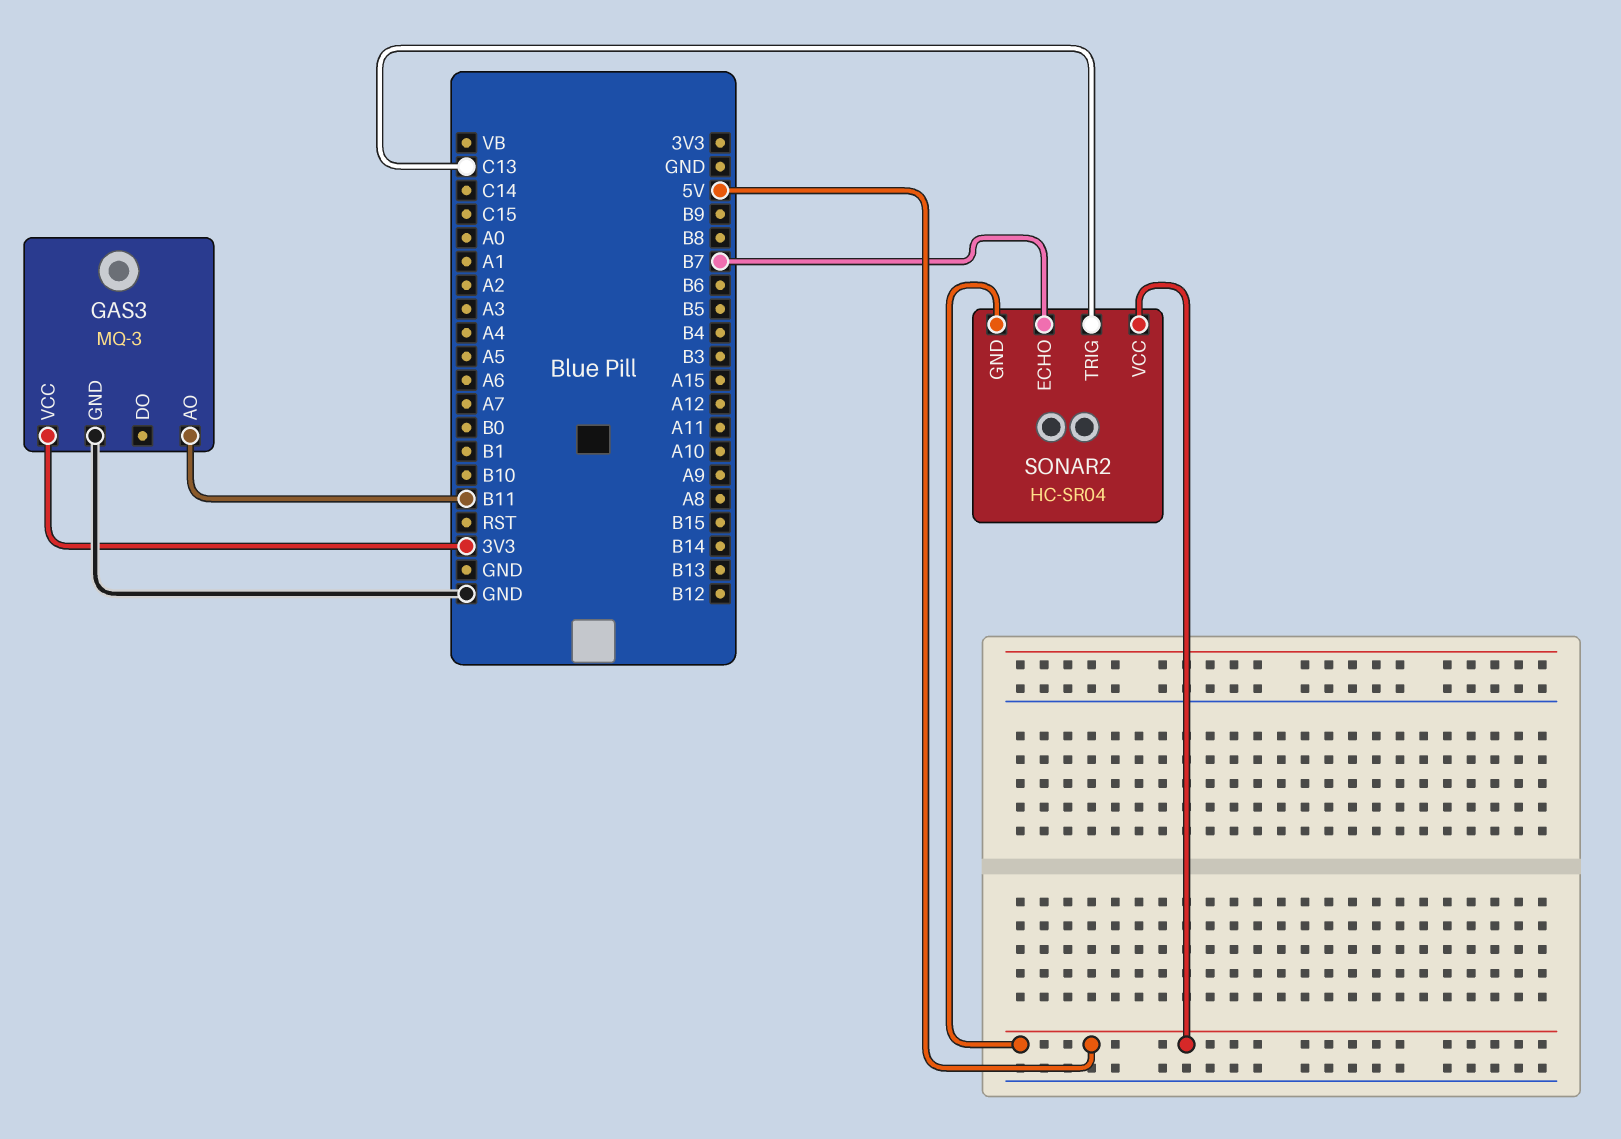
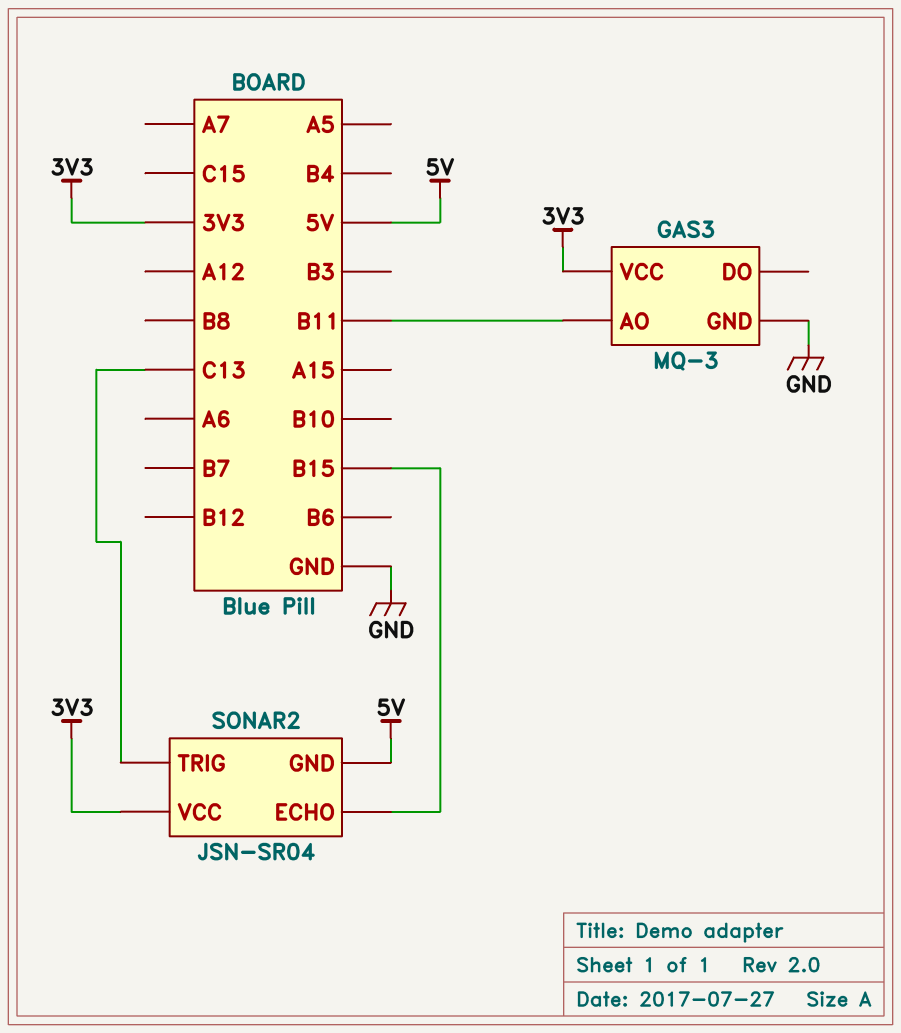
SONAR2: HC-SR04 -> JSN-SR04
SONAR2 pin ECHO: B7 -> B15
SONAR2 pin VCC: 5V -> 3V3

